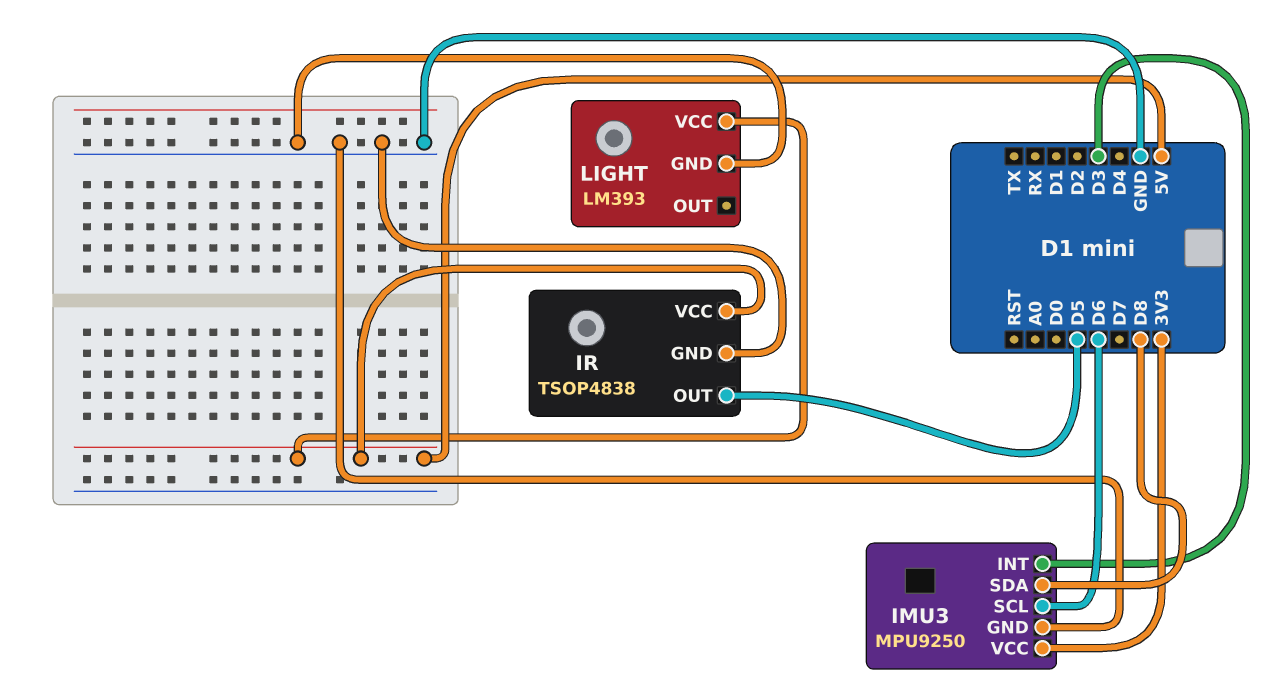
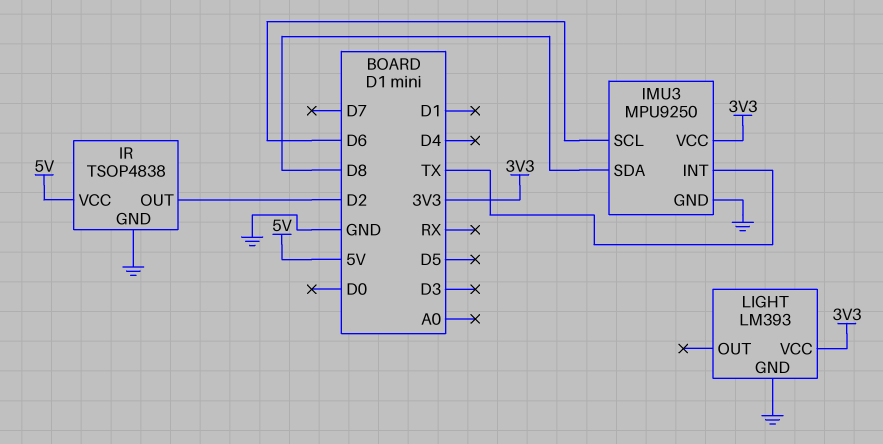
IMU3 pin INT: D3 -> TX
IR pin OUT: D5 -> D2
LIGHT pin VCC: 5V -> 3V3

